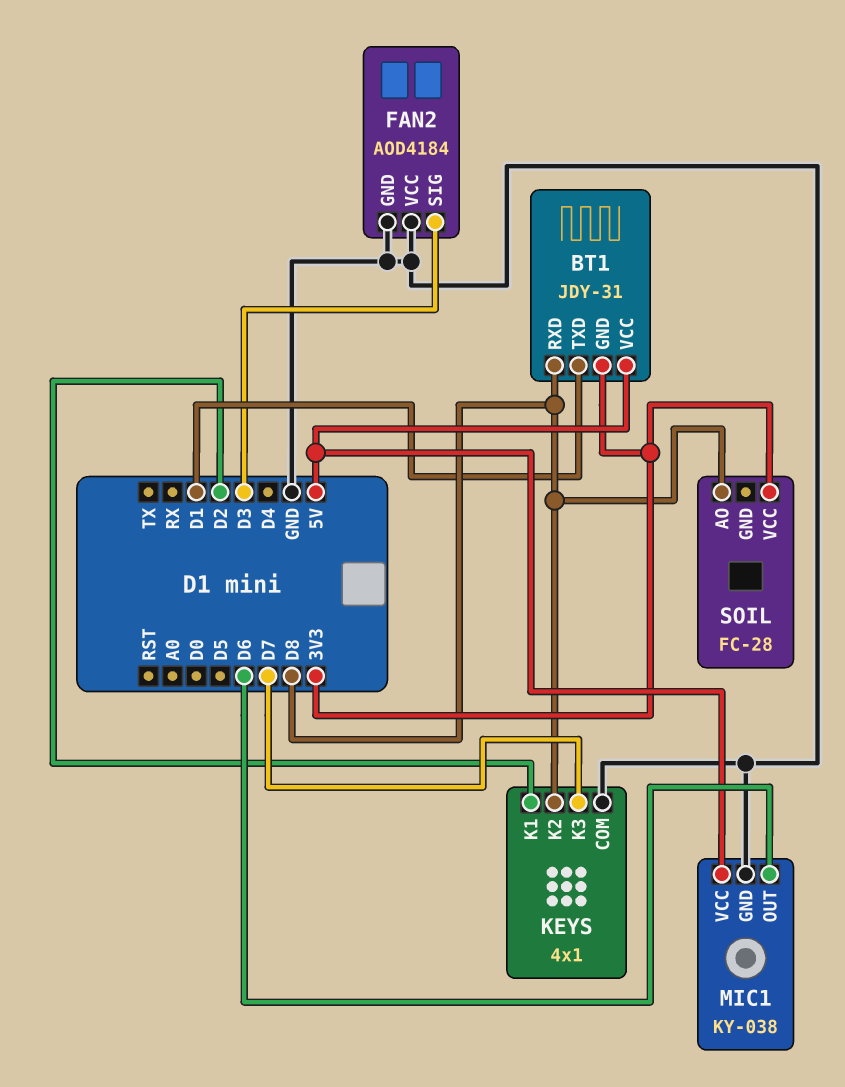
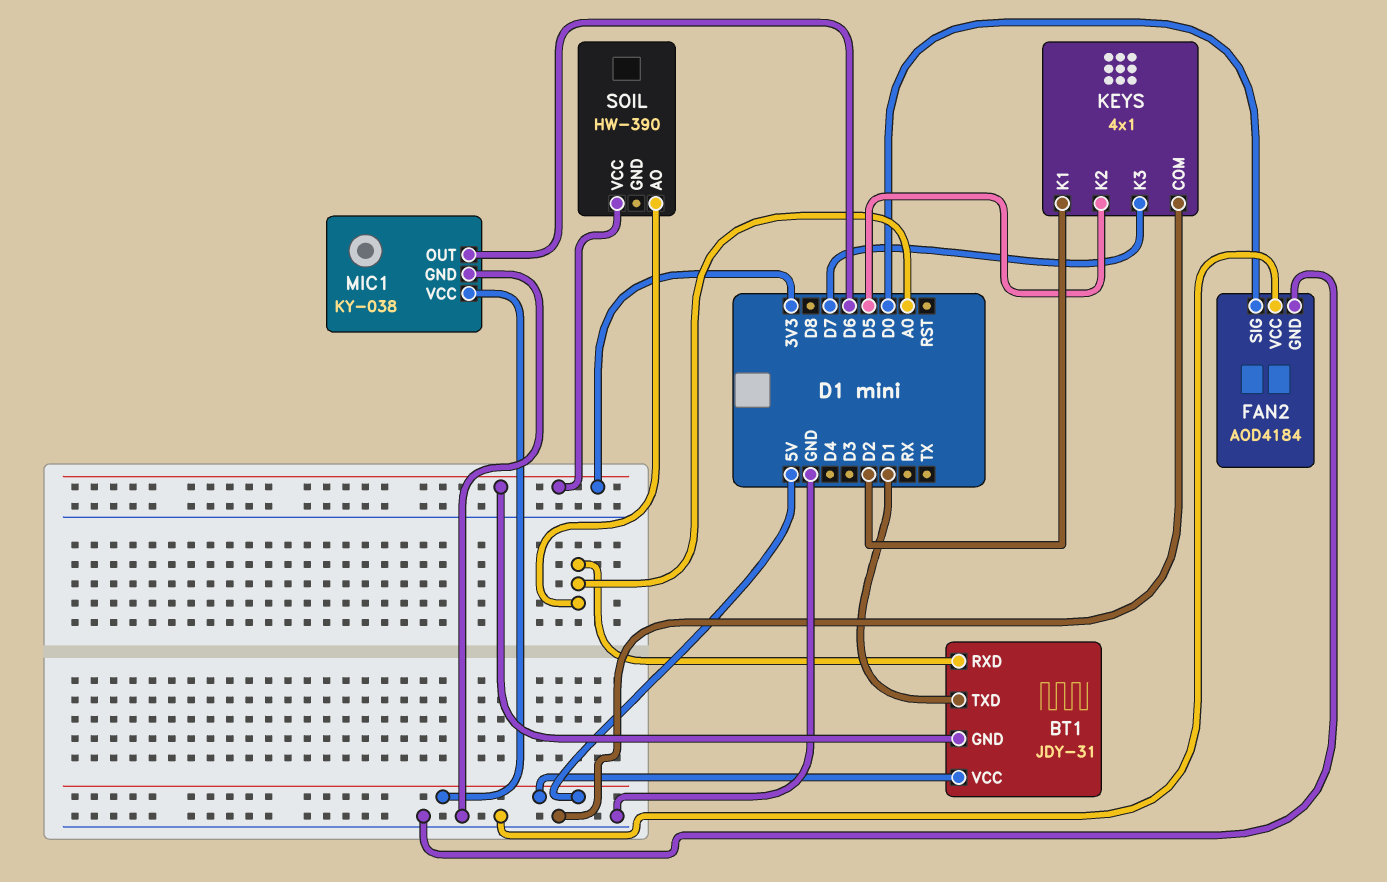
BT1 pin RXD: D8 -> A0
FAN2 pin SIG: D3 -> D0
KEYS pin K2: D8 -> D5
SOIL: FC-28 -> HW-390
SOIL pin AO: D8 -> A0

